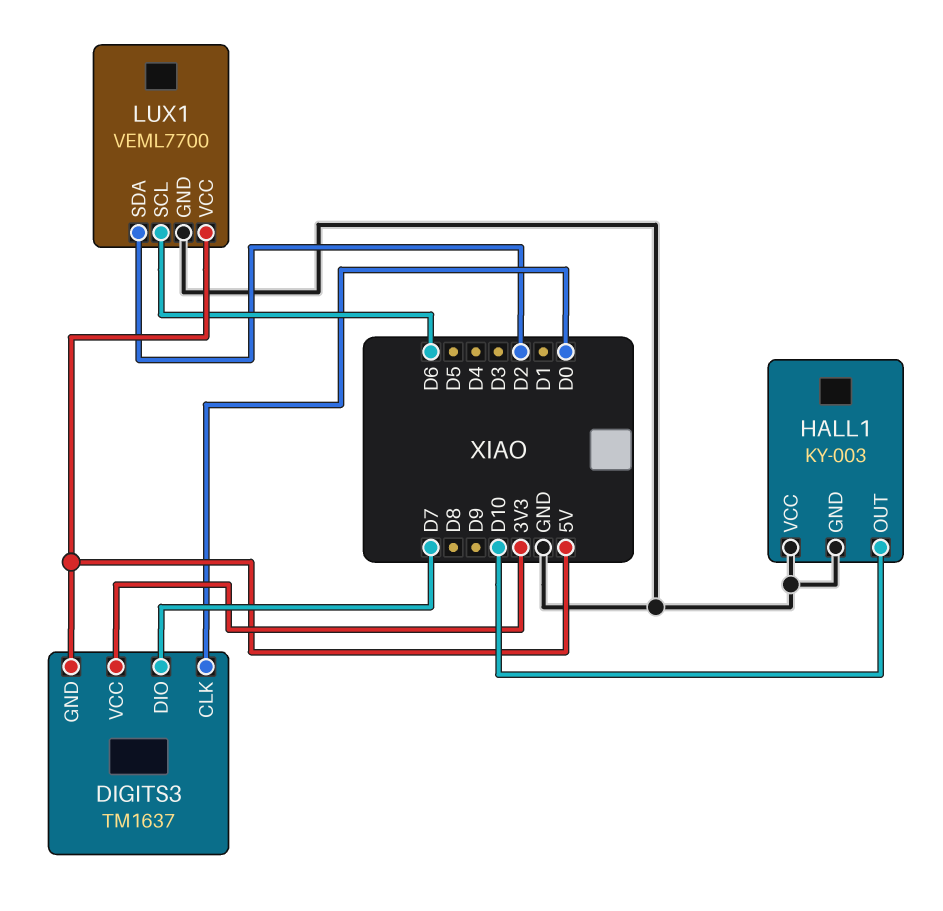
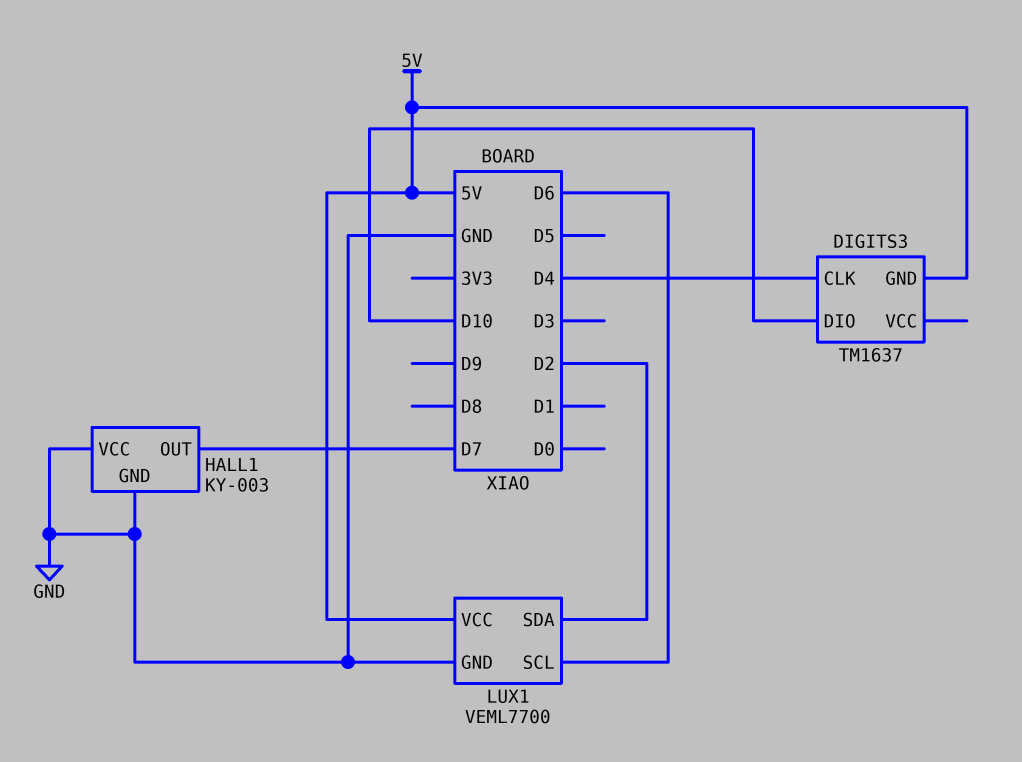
DIGITS3 pin CLK: D0 -> D4
DIGITS3 pin DIO: D7 -> D10
DIGITS3 pin VCC: 3V3 -> none
HALL1 pin OUT: D10 -> D7

